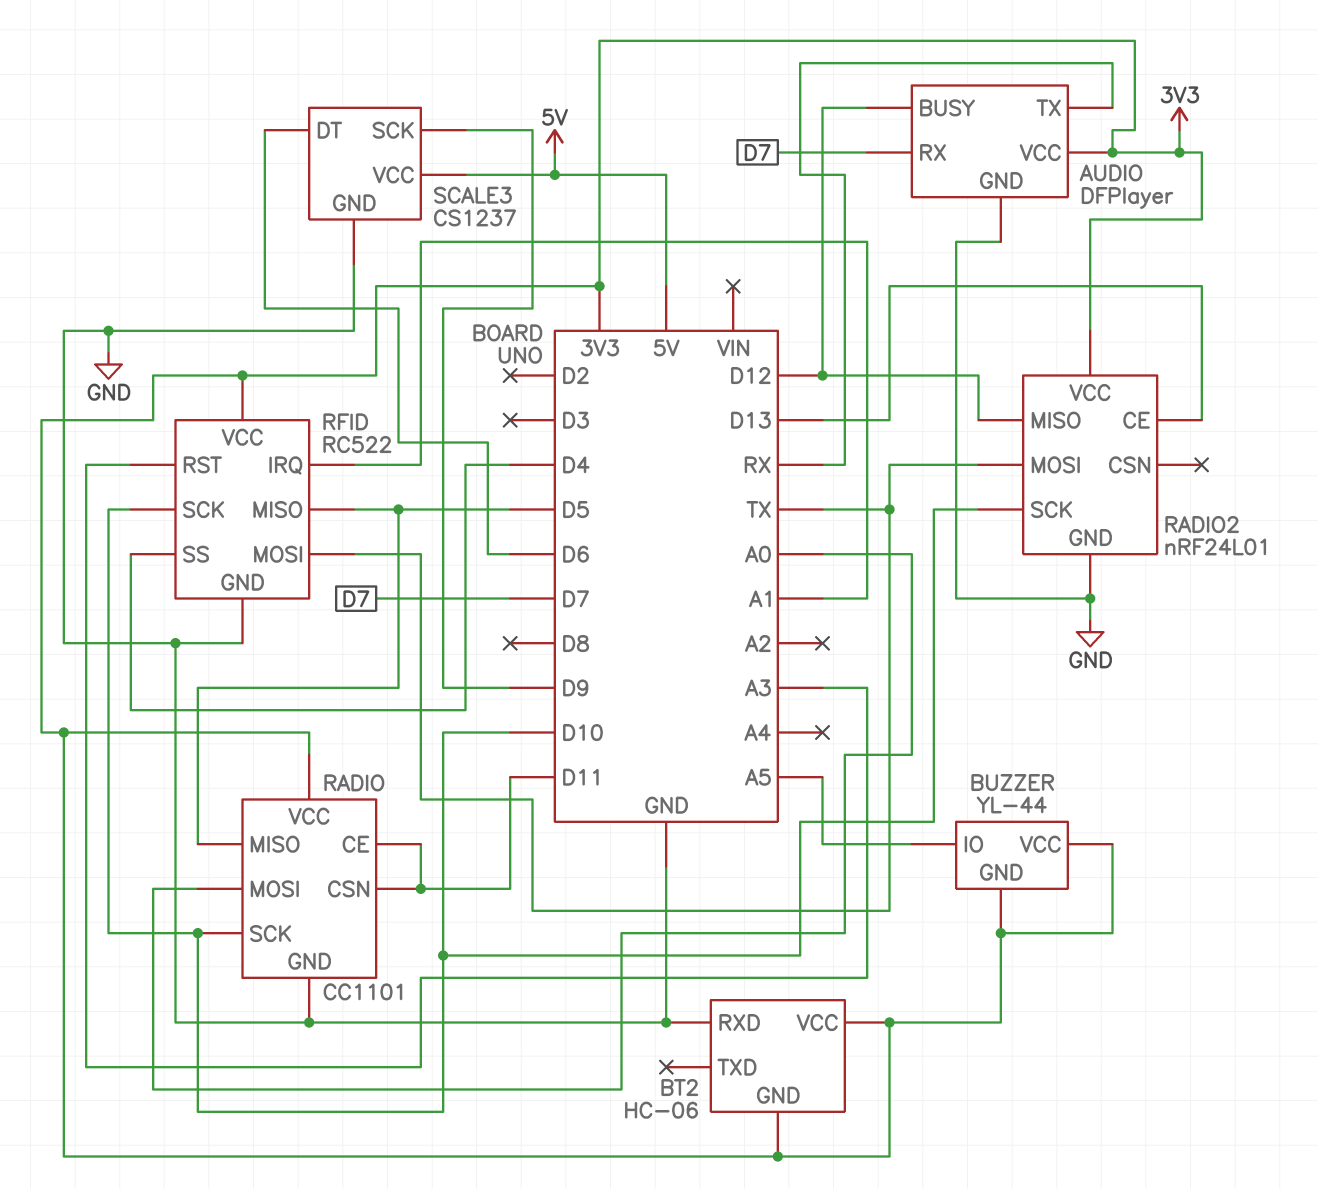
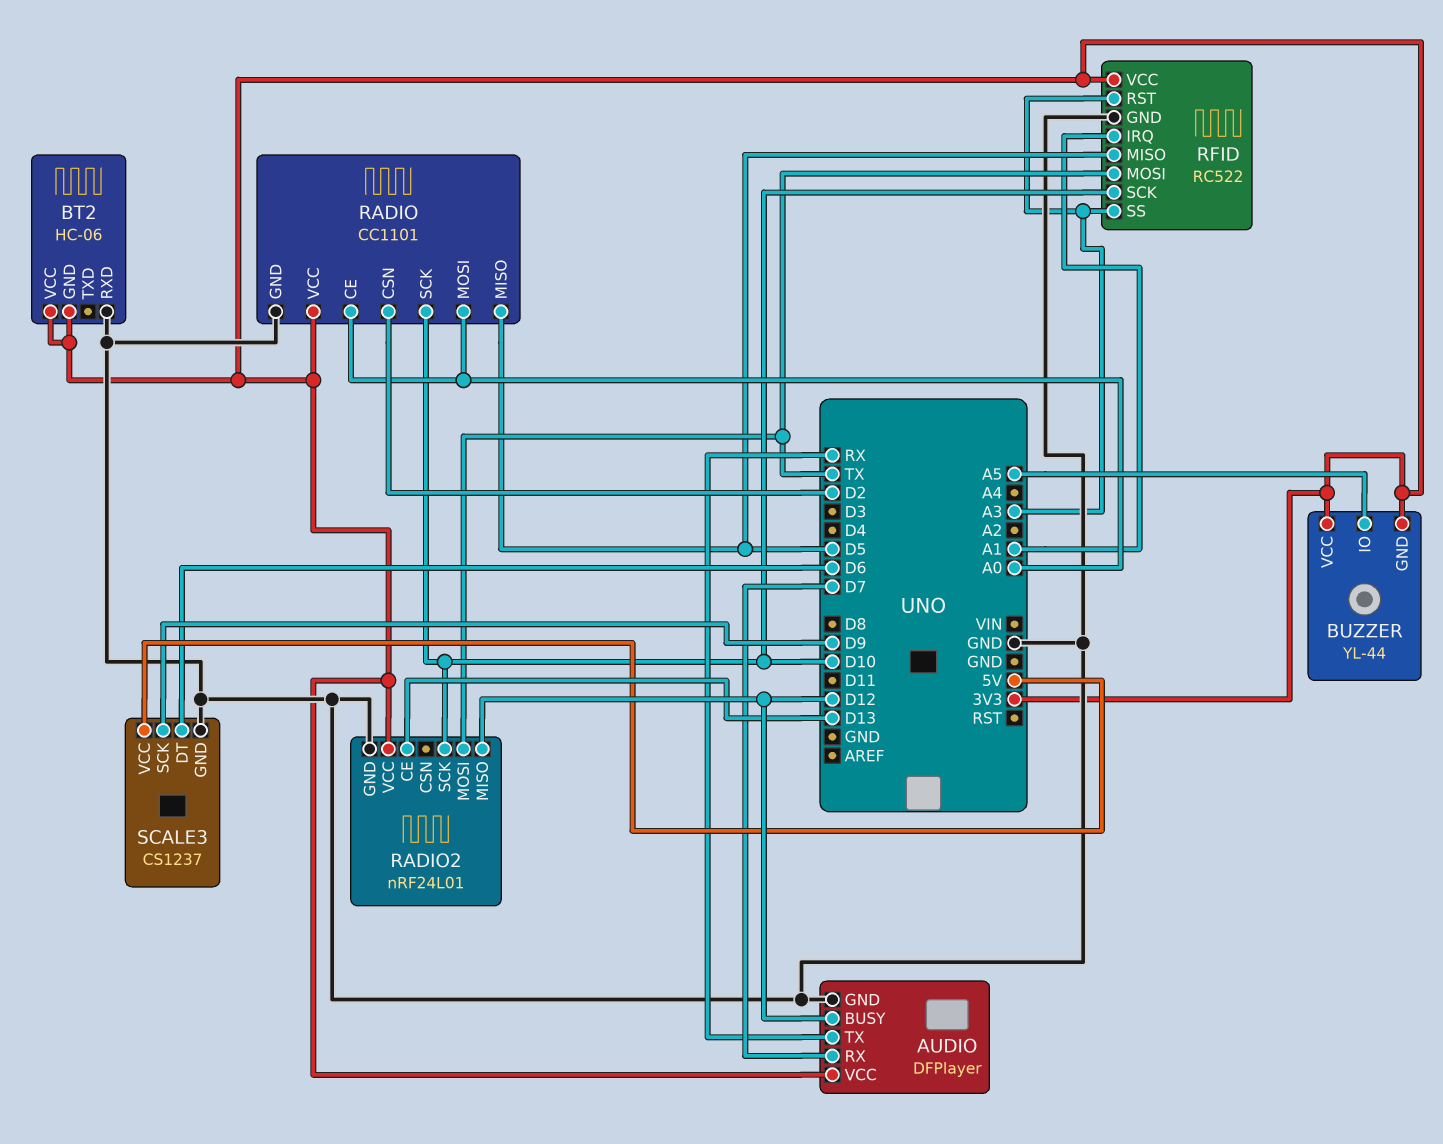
RADIO pin CE: D11 -> A0
RADIO pin CSN: D11 -> D2
RFID pin SS: D4 -> A3

